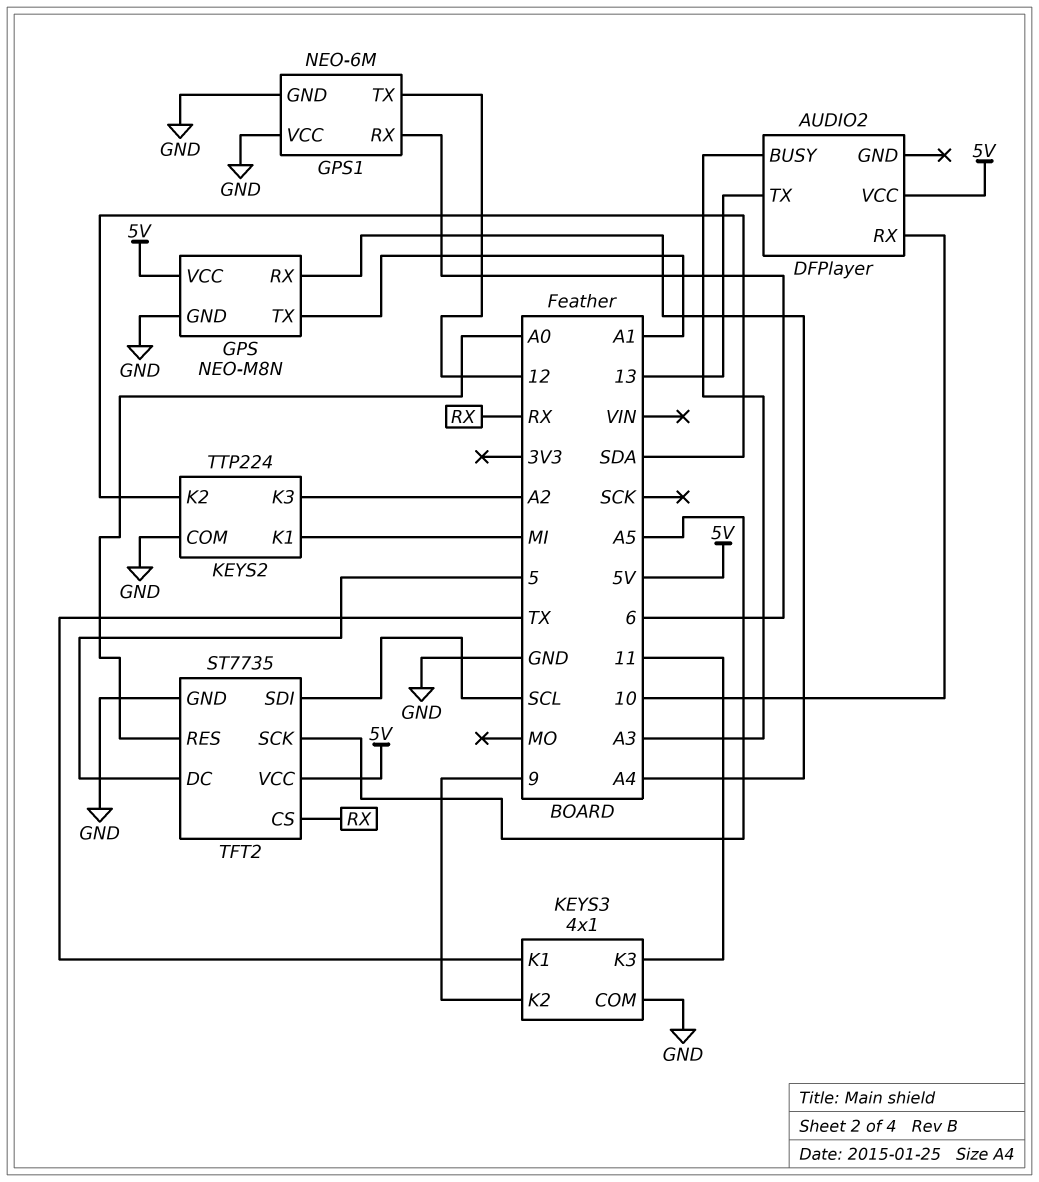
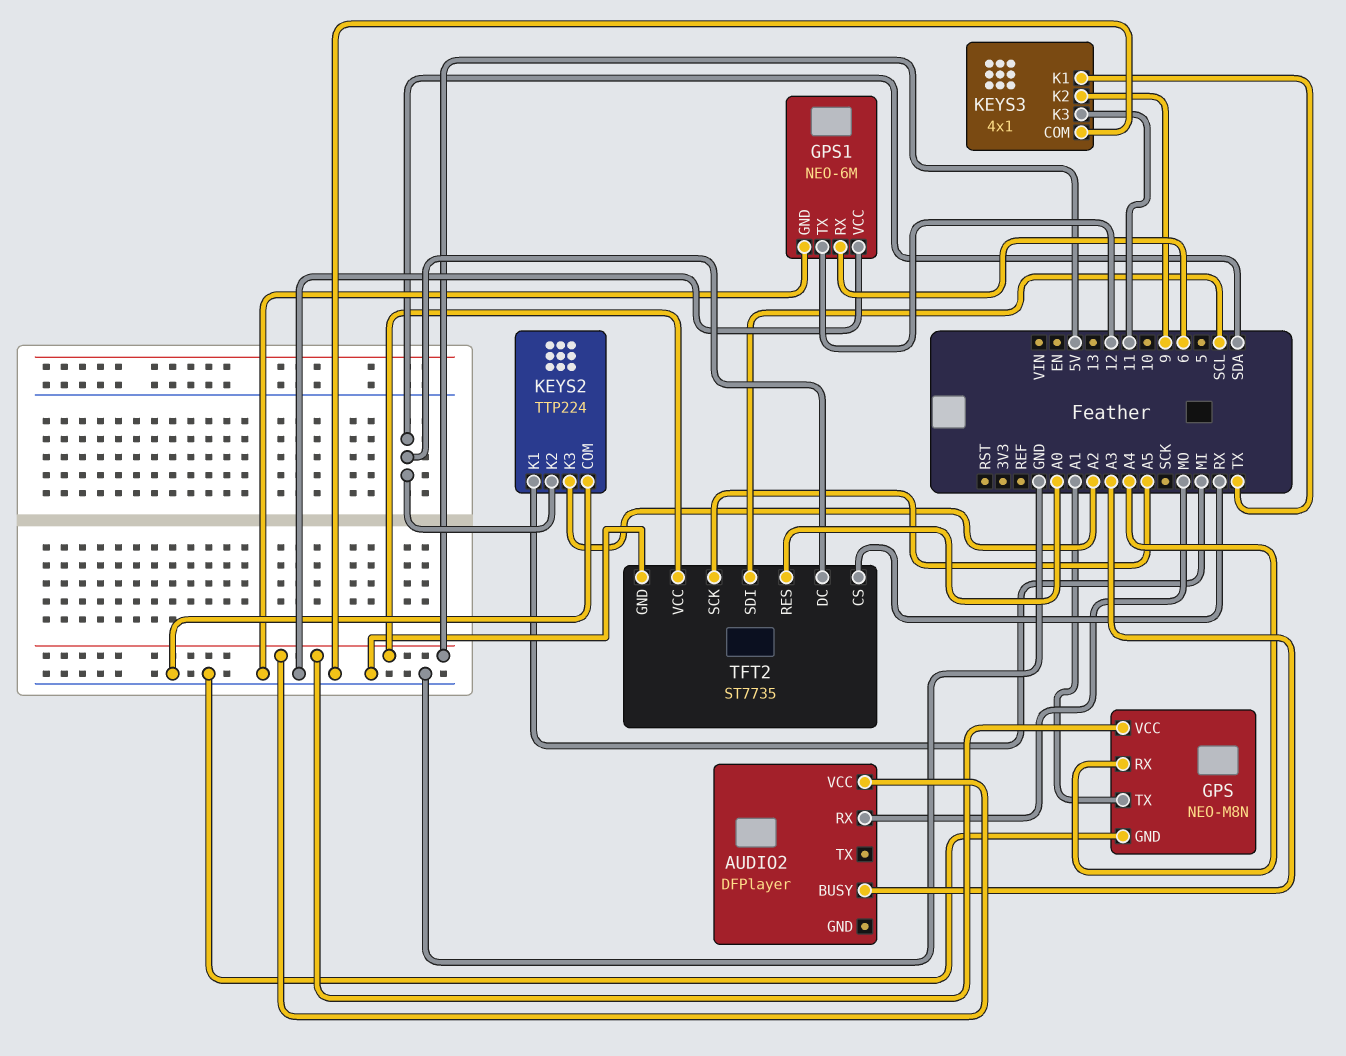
AUDIO2 pin RX: 10 -> MO
AUDIO2 pin TX: 13 -> none
TFT2 pin DC: 5 -> SDA

